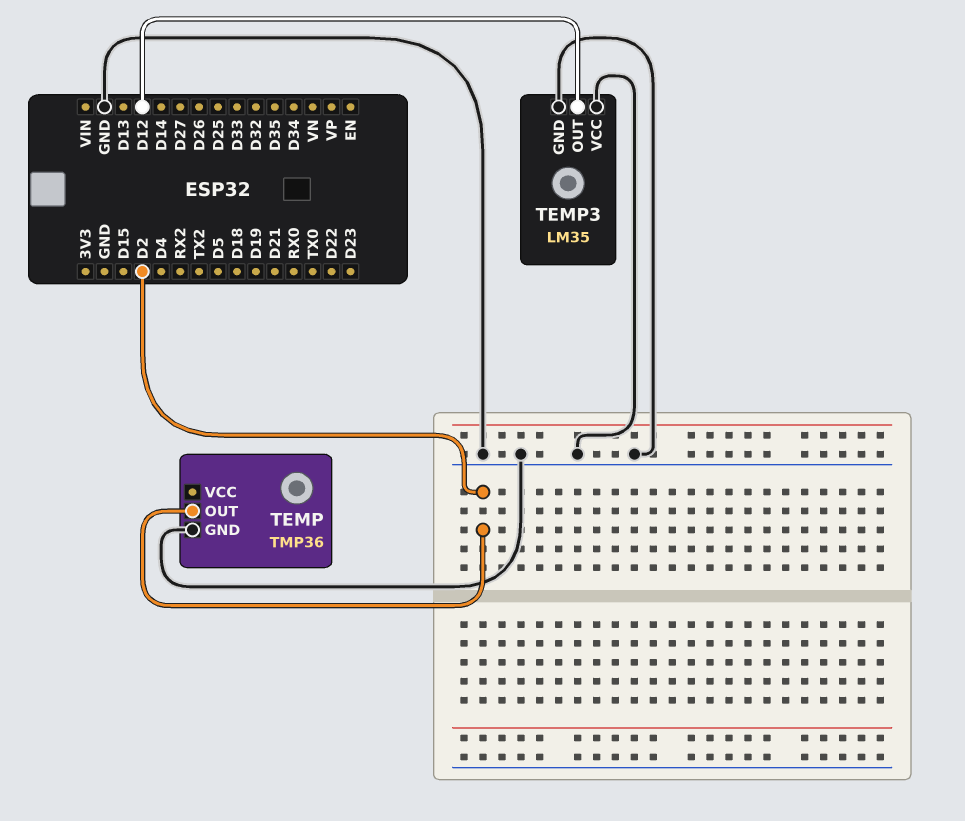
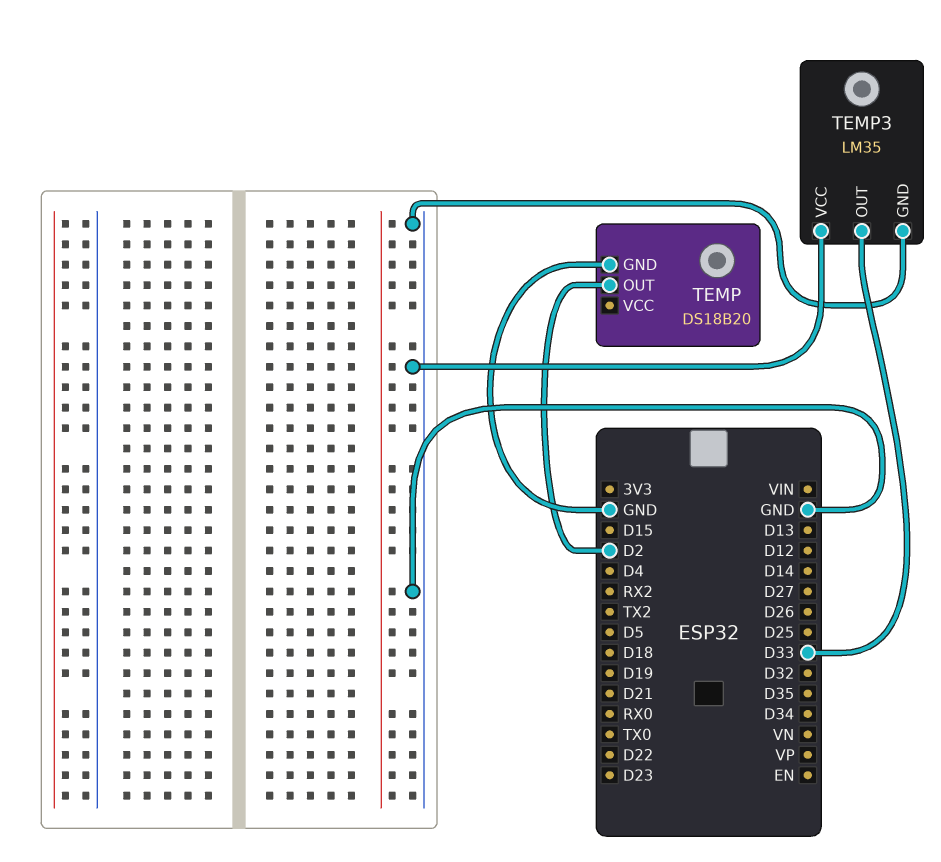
TEMP: TMP36 -> DS18B20
TEMP3 pin OUT: D12 -> D33

